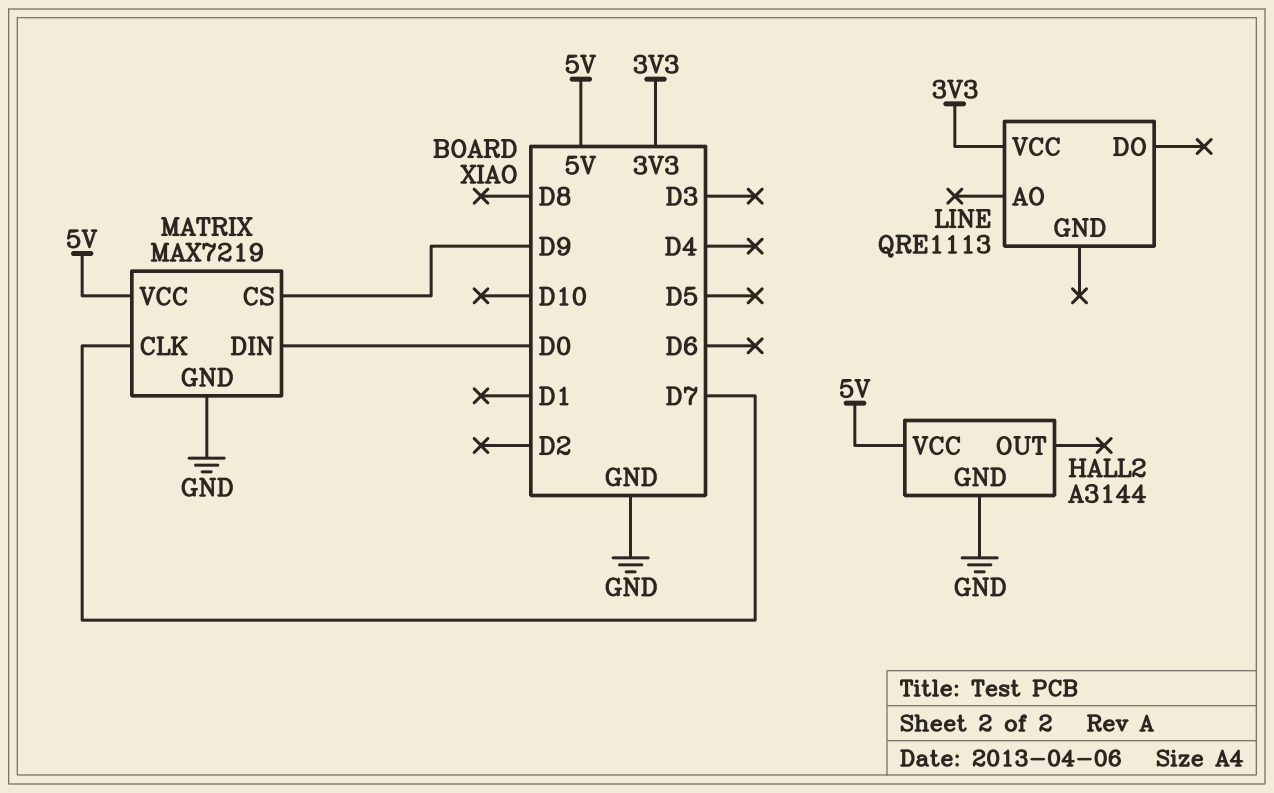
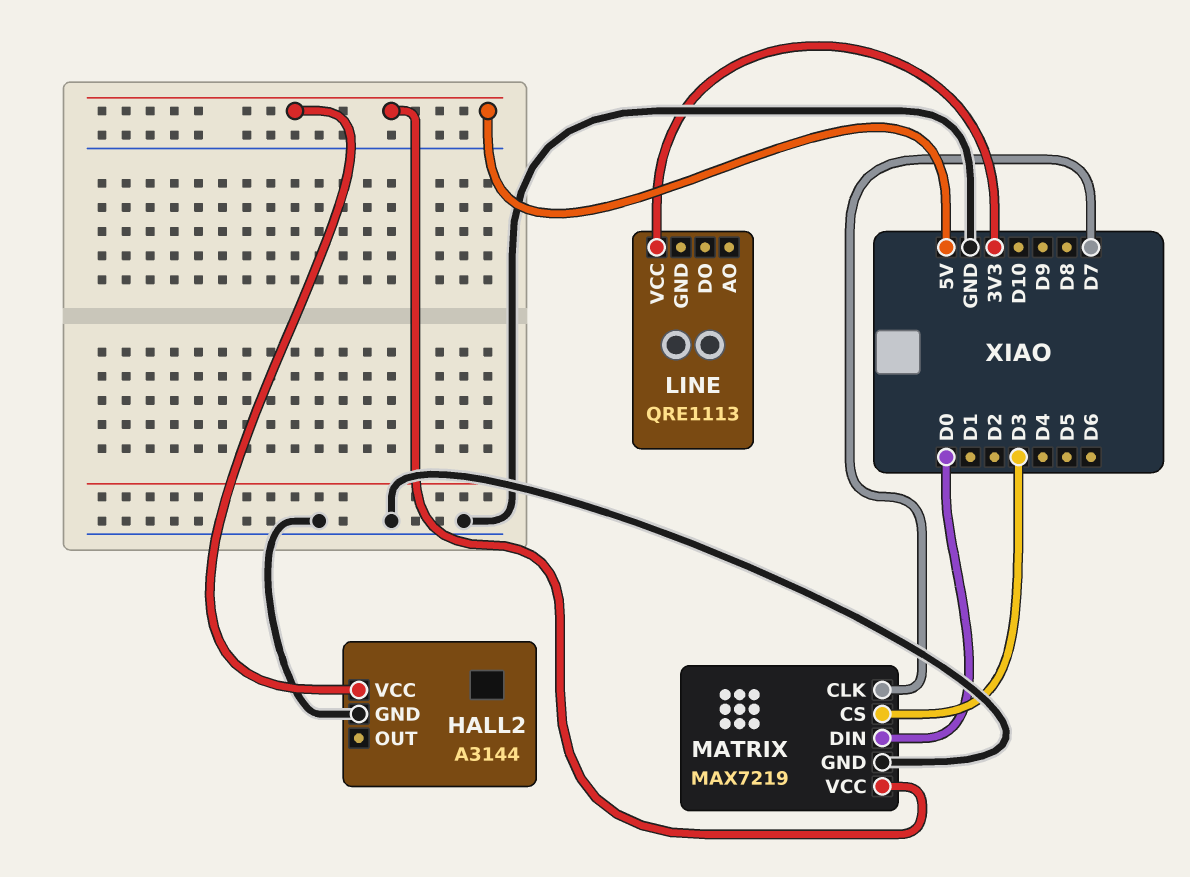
MATRIX pin CS: D9 -> D3

